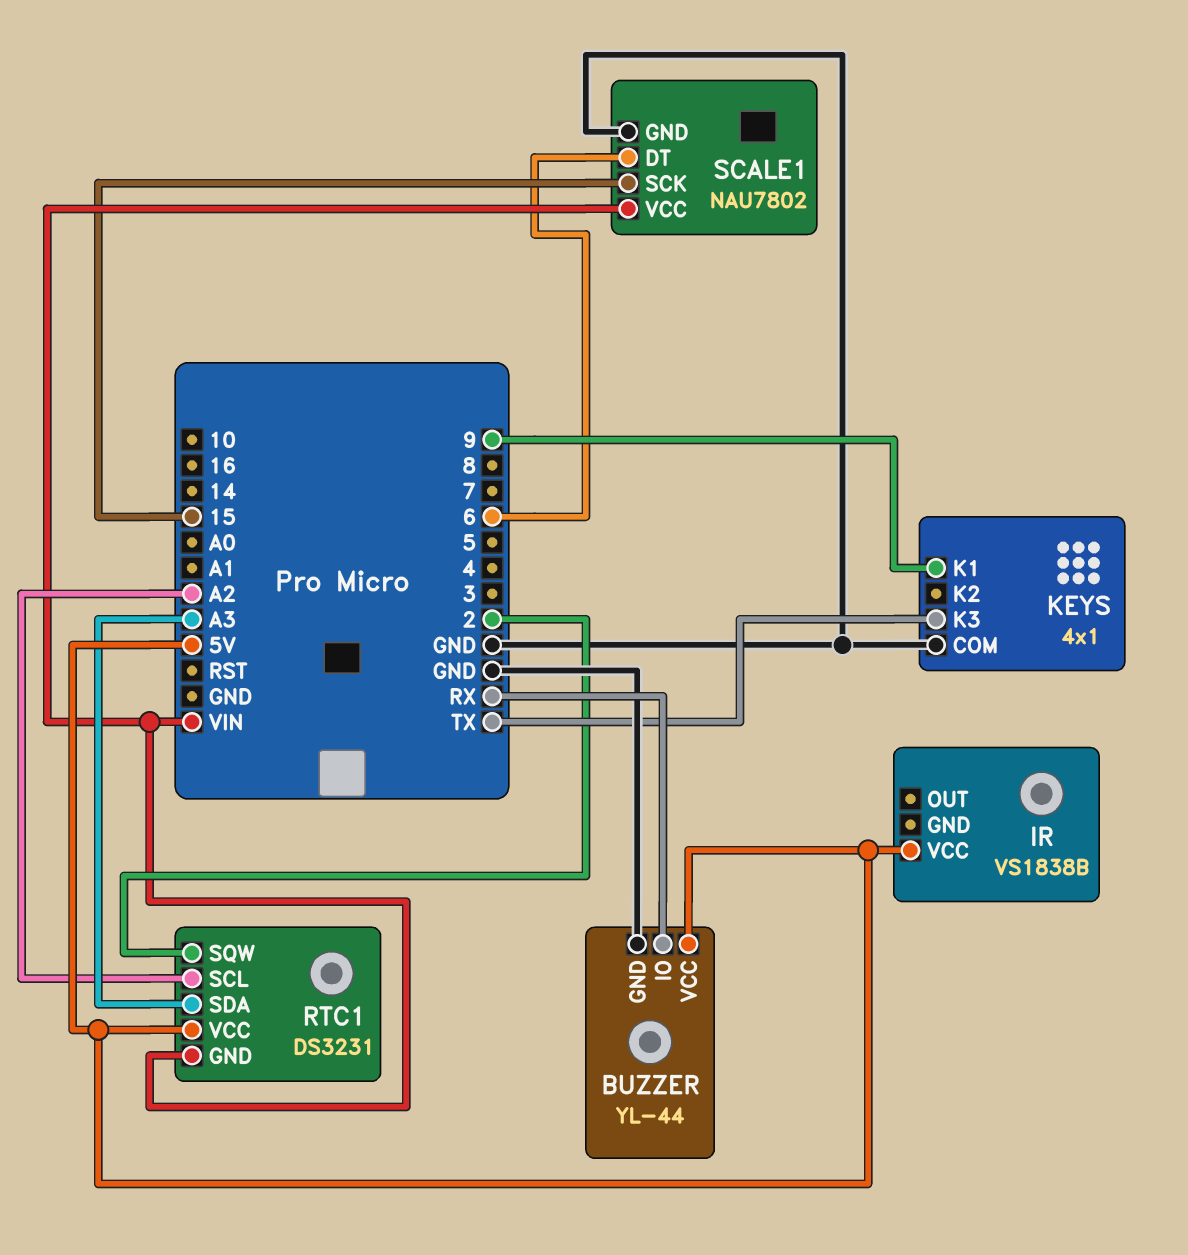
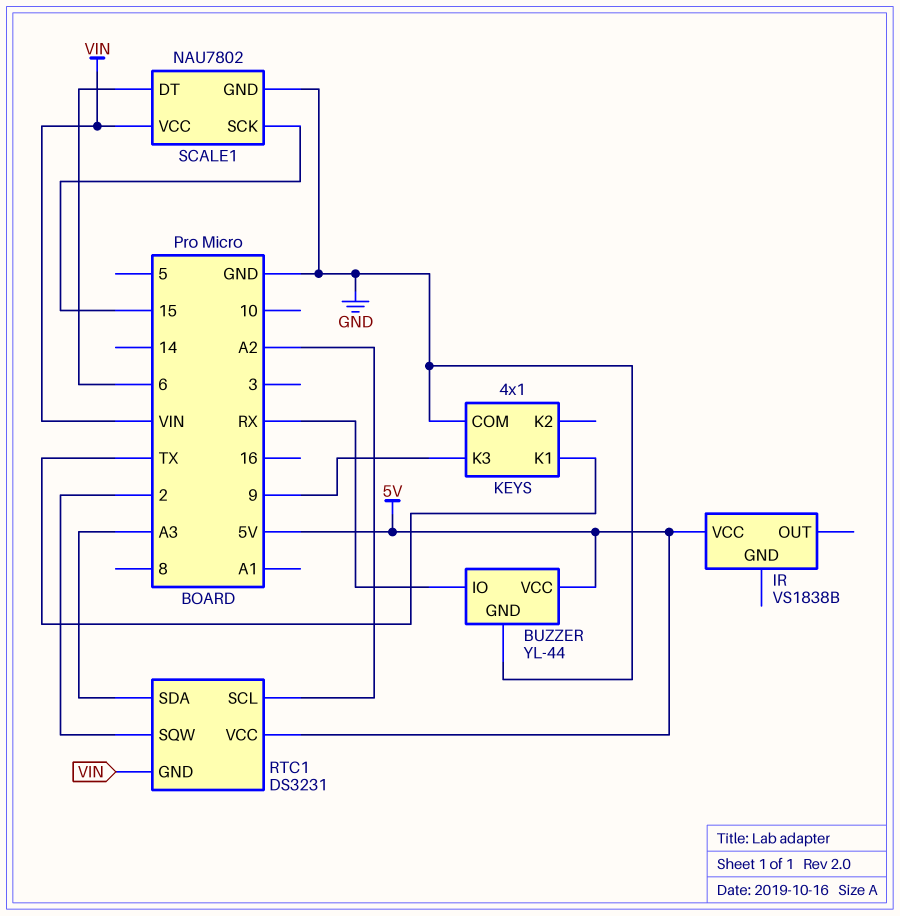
KEYS pin K1: 9 -> TX
KEYS pin K3: TX -> 9

